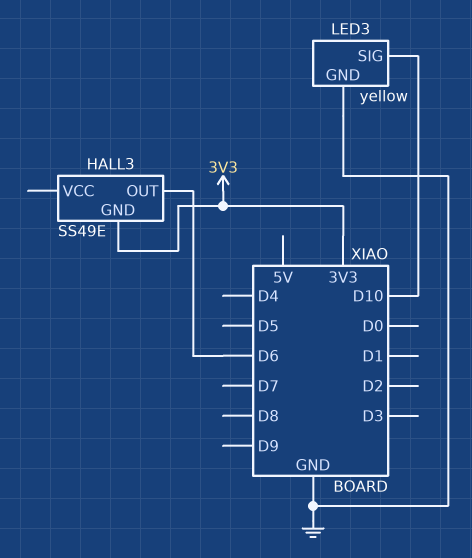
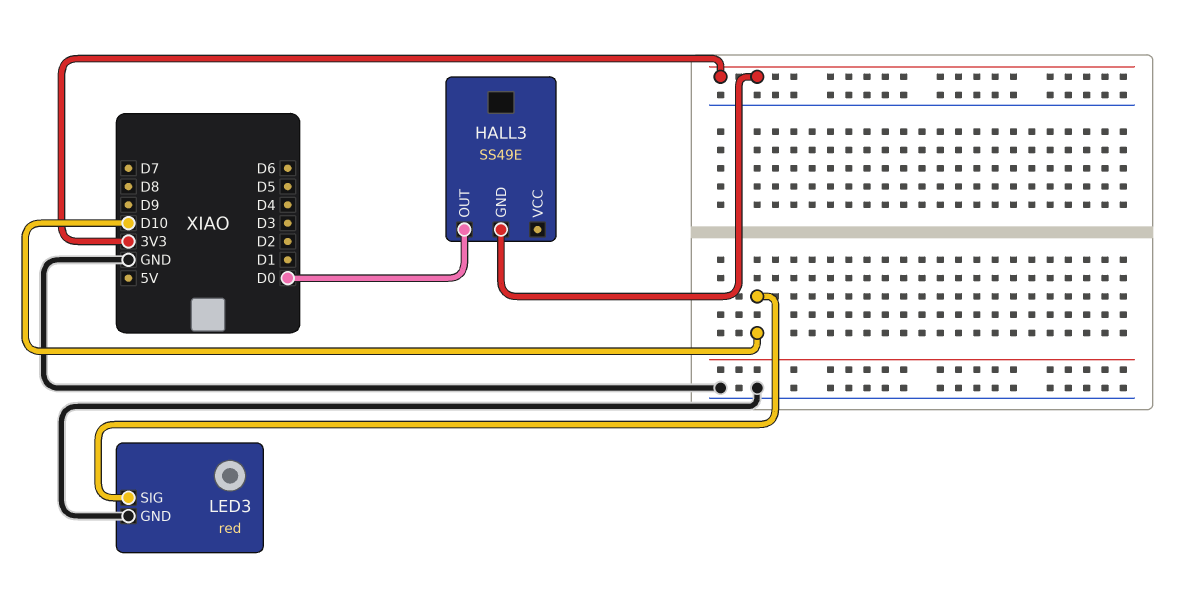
HALL3 pin OUT: D6 -> D0
LED3: yellow -> red

